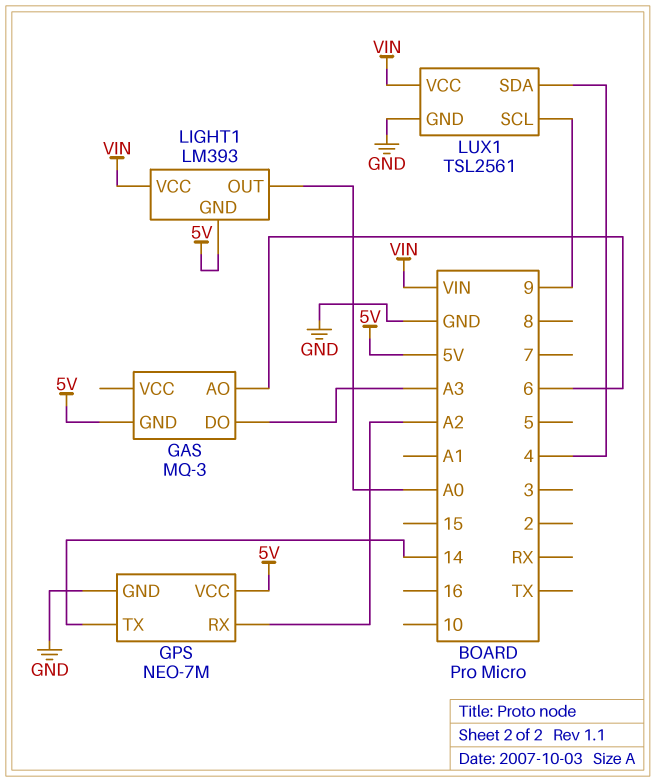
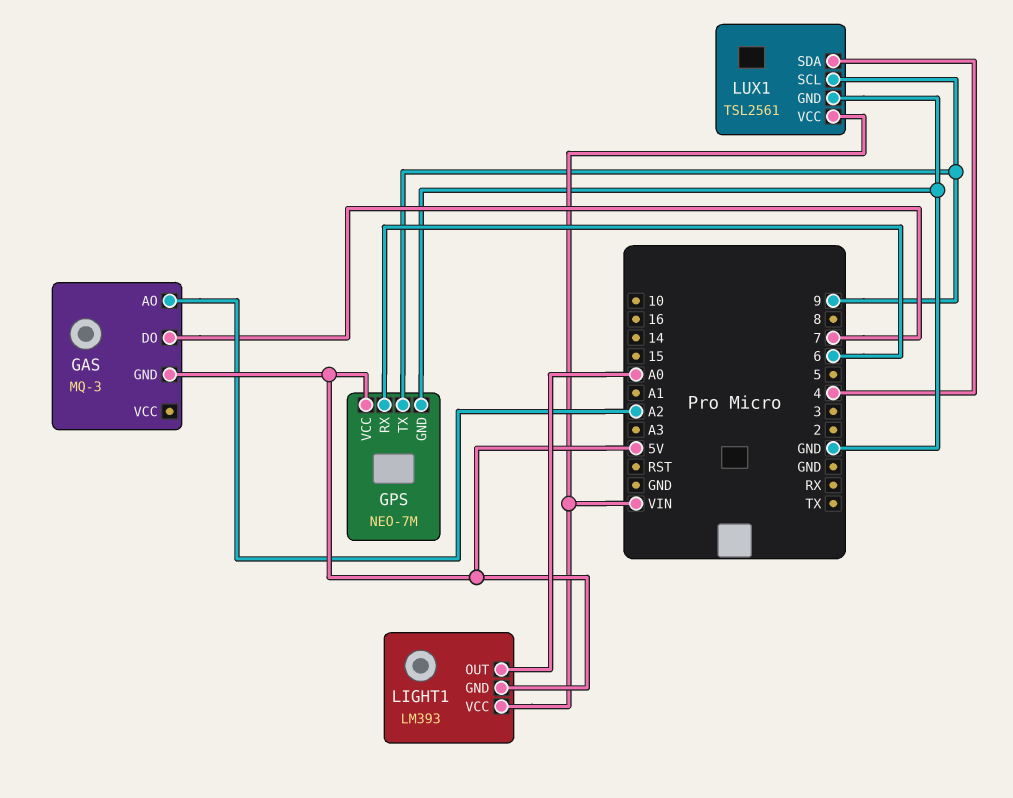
GAS pin AO: 6 -> A2
GAS pin DO: A3 -> 7
GPS pin RX: A2 -> 6
GPS pin TX: 14 -> 9

